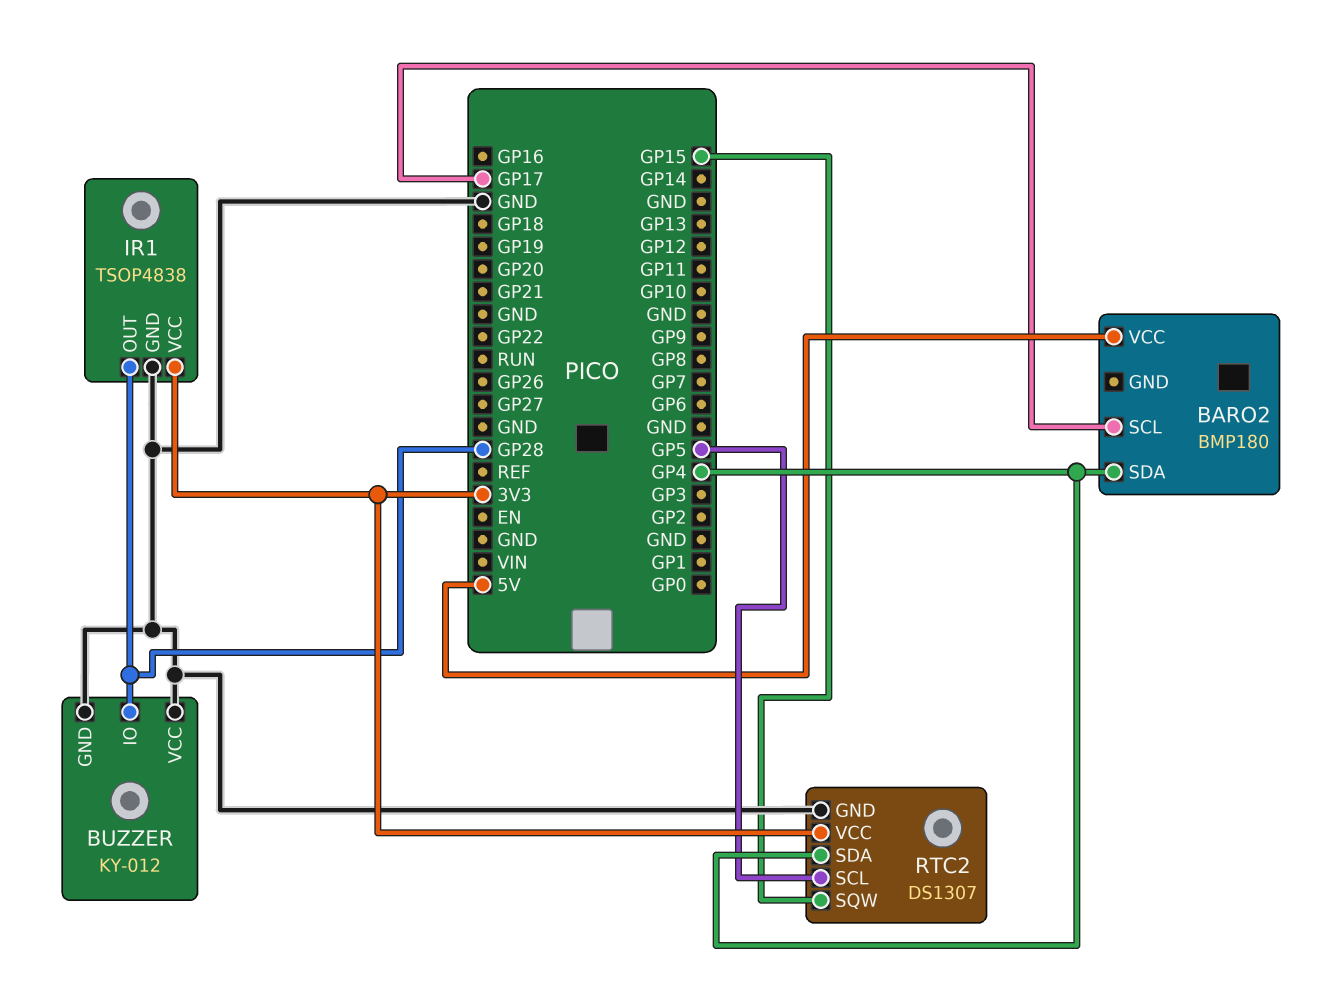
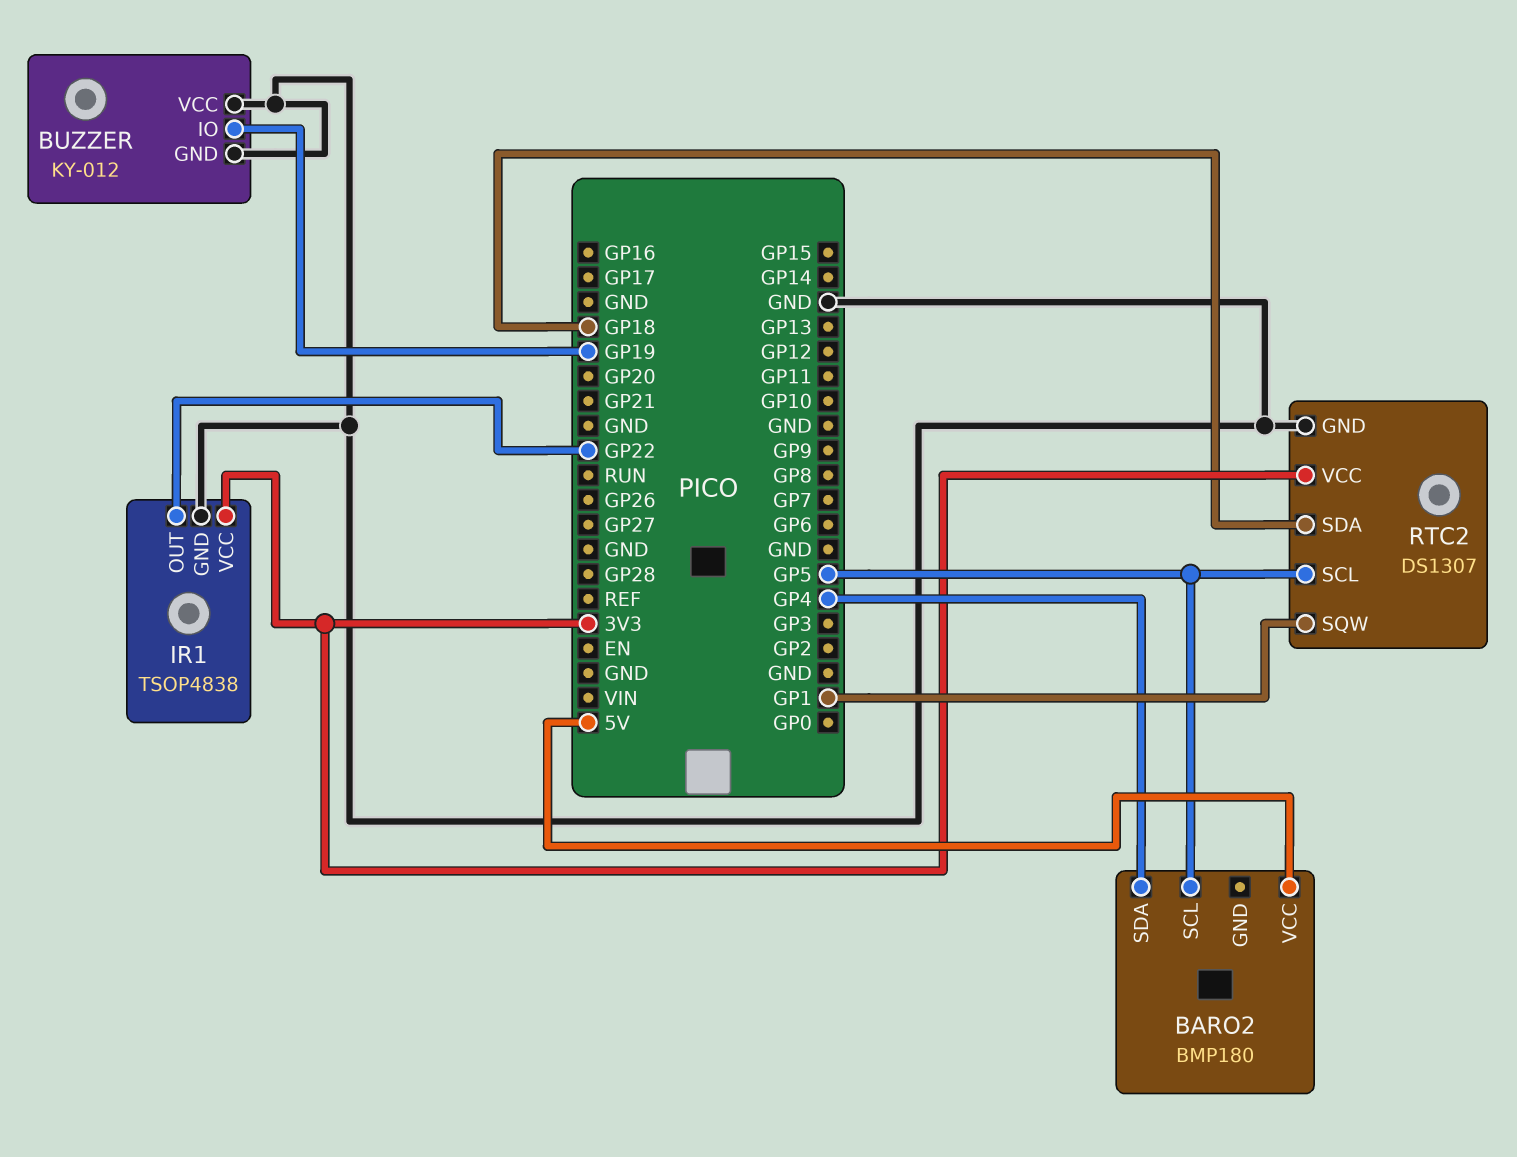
BARO2 pin SCL: GP17 -> GP5
BUZZER pin IO: GP28 -> GP19
IR1 pin OUT: GP28 -> GP22
RTC2 pin SDA: GP4 -> GP18
RTC2 pin SQW: GP15 -> GP1

